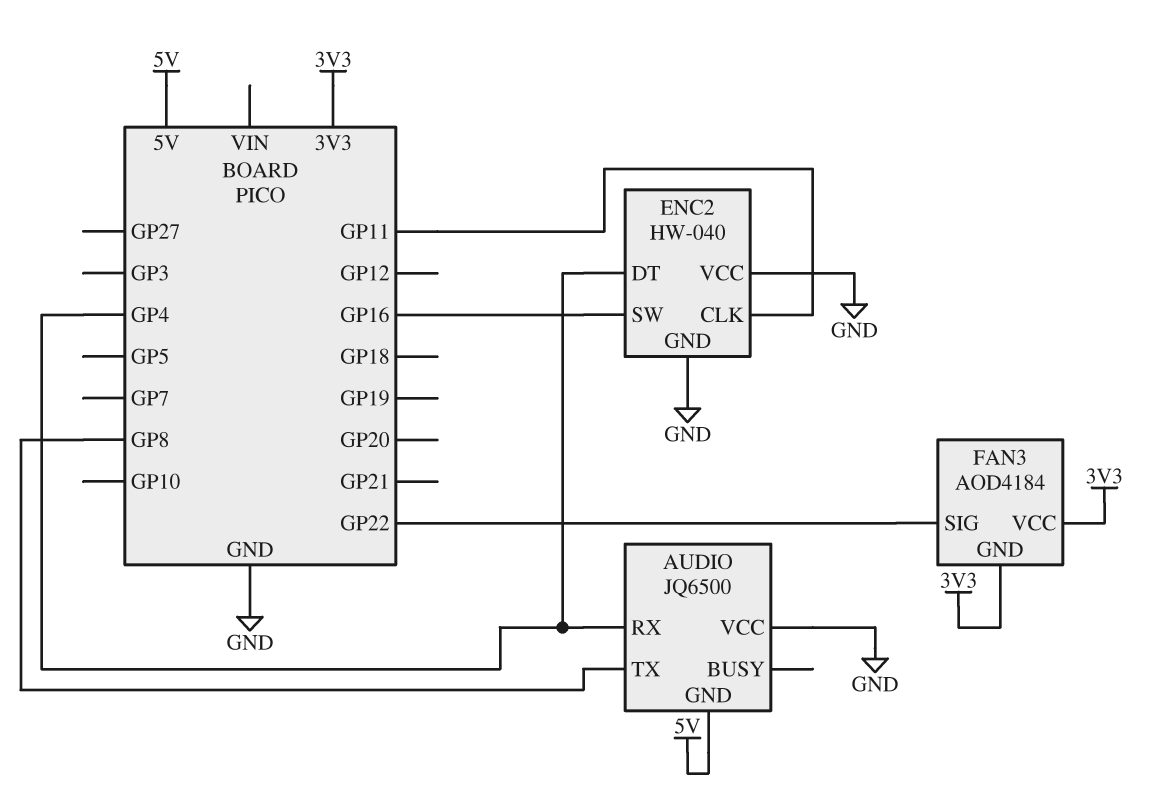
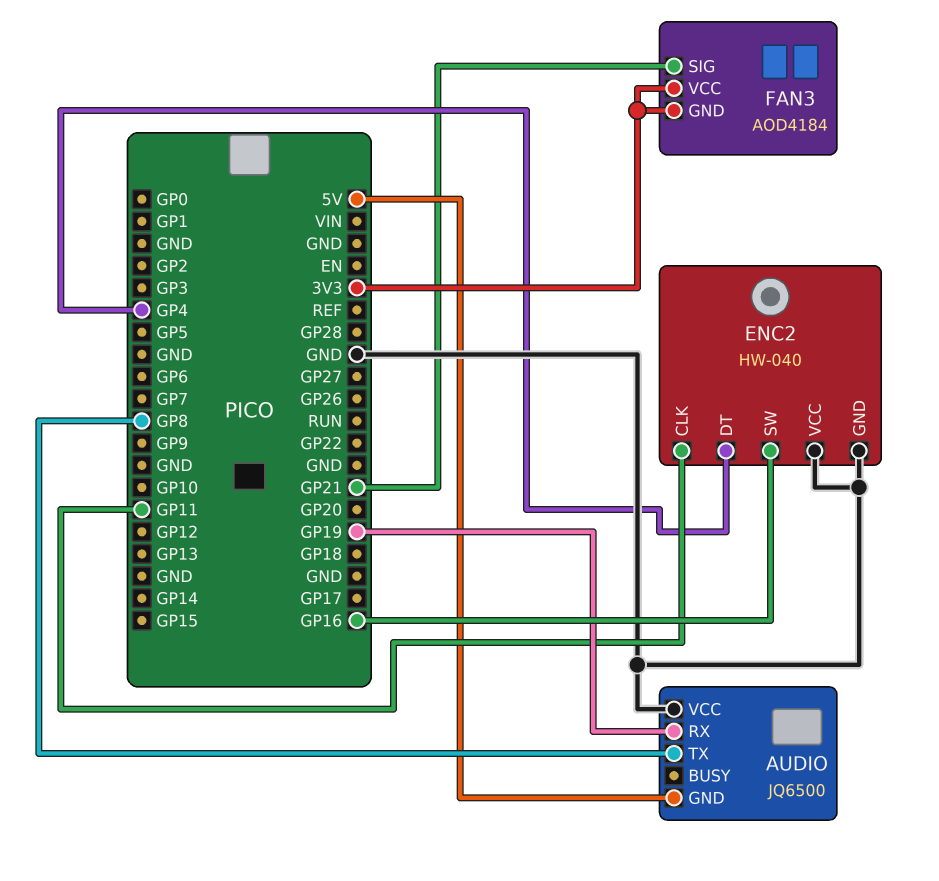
AUDIO pin RX: GP4 -> GP19
FAN3 pin SIG: GP22 -> GP21

